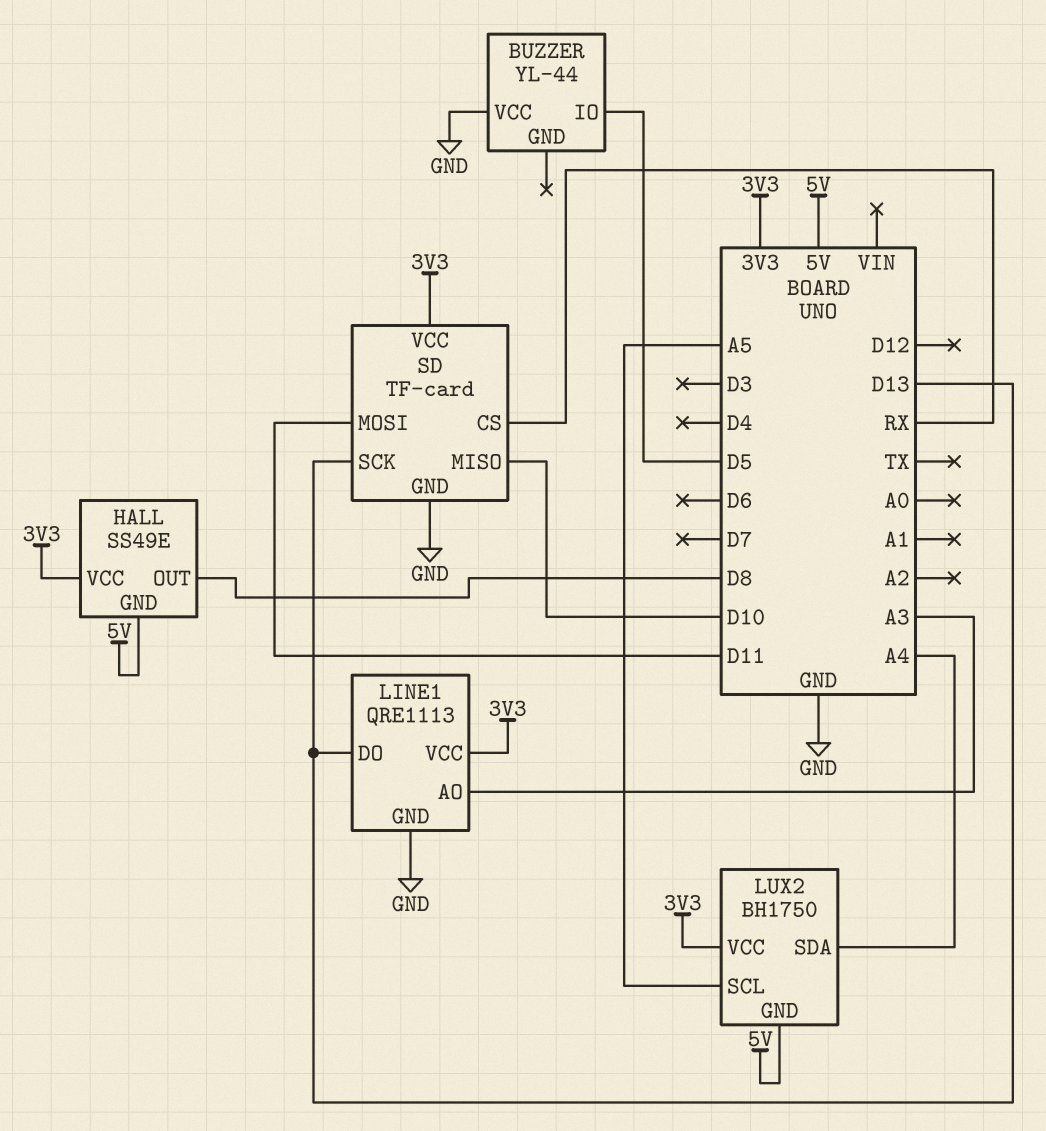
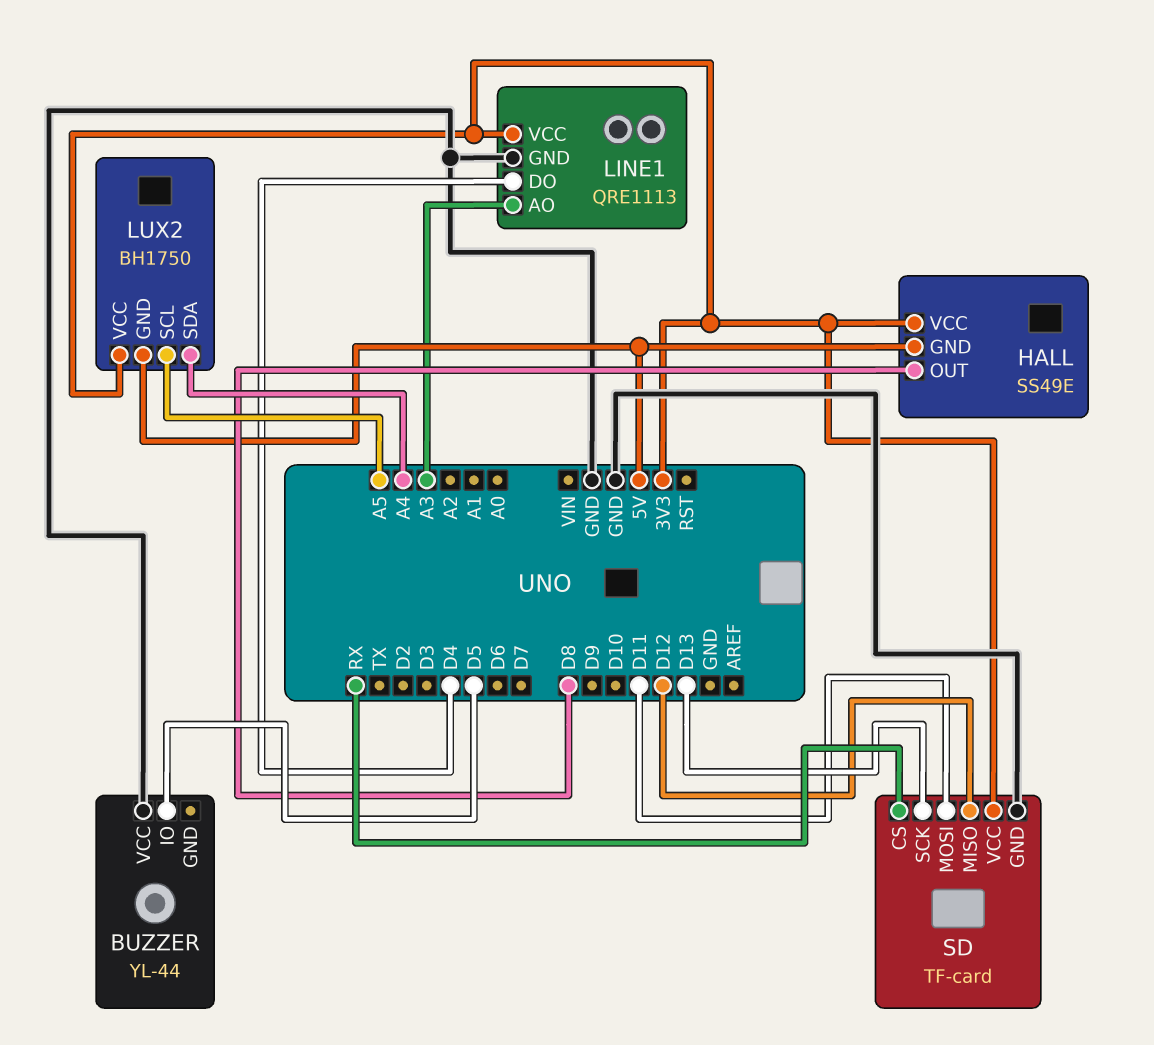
LINE1 pin DO: D13 -> D4
SD pin MISO: D10 -> D12

